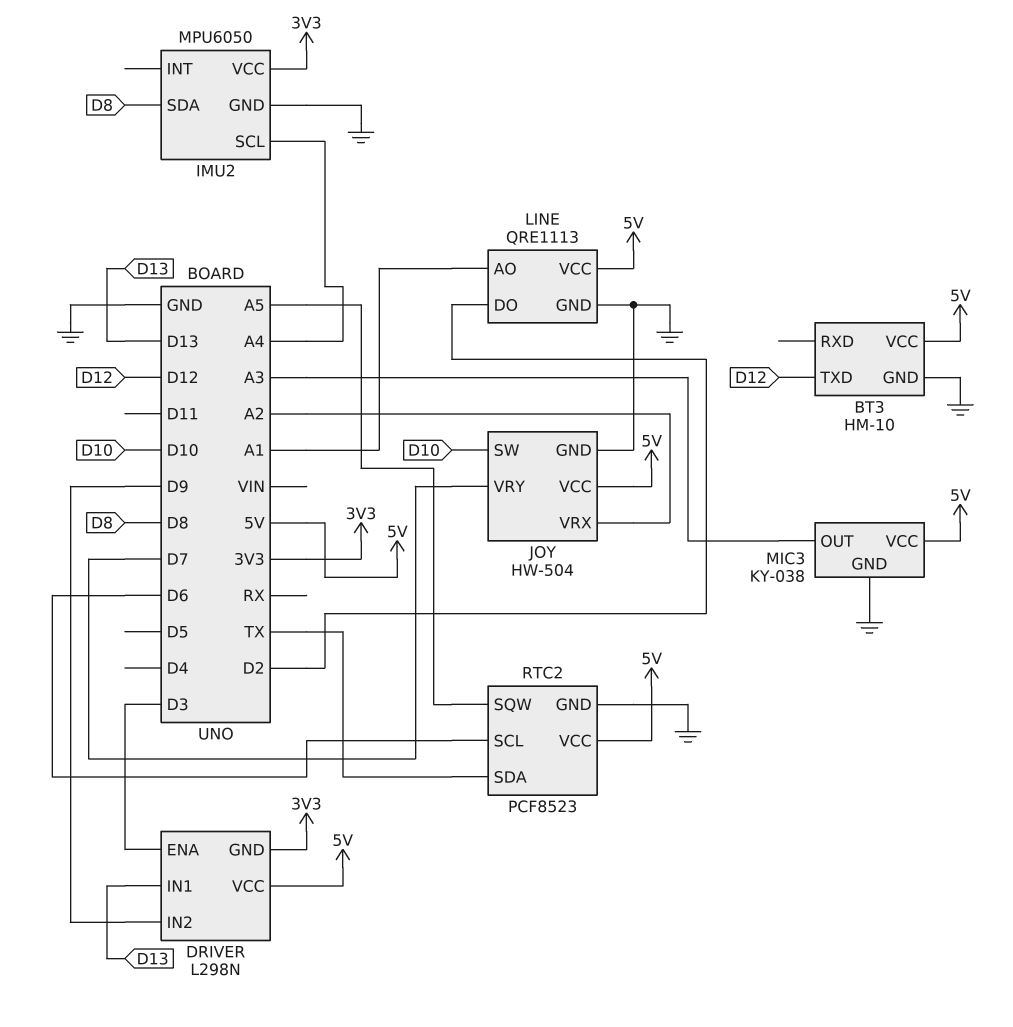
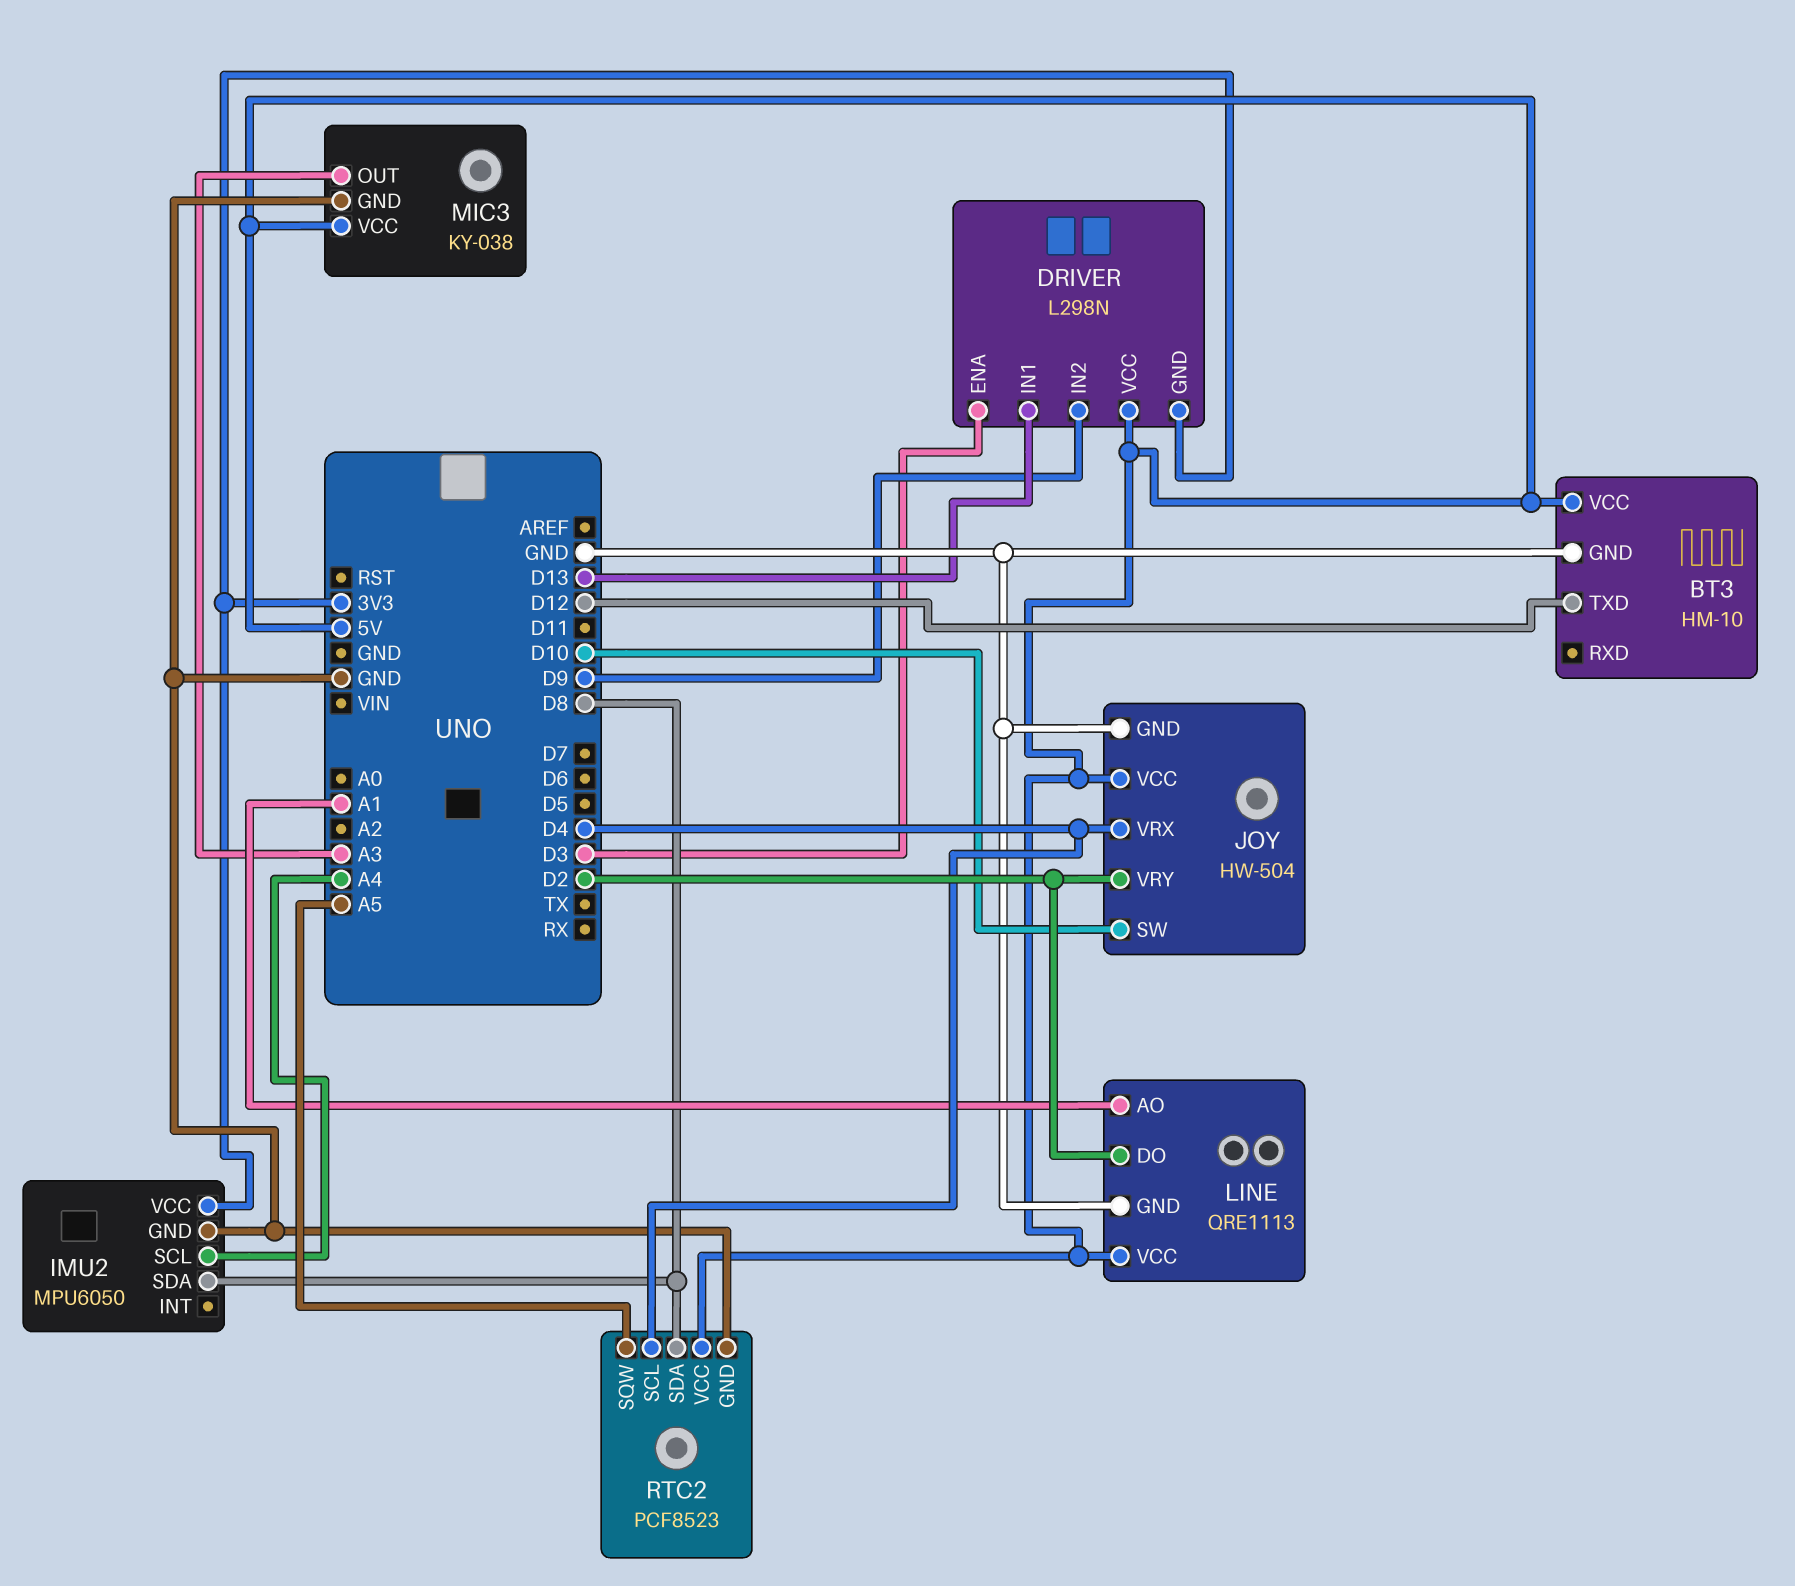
JOY pin VRX: A2 -> D4
JOY pin VRY: D7 -> D2
RTC2 pin SCL: D6 -> D4
RTC2 pin SDA: TX -> D8

